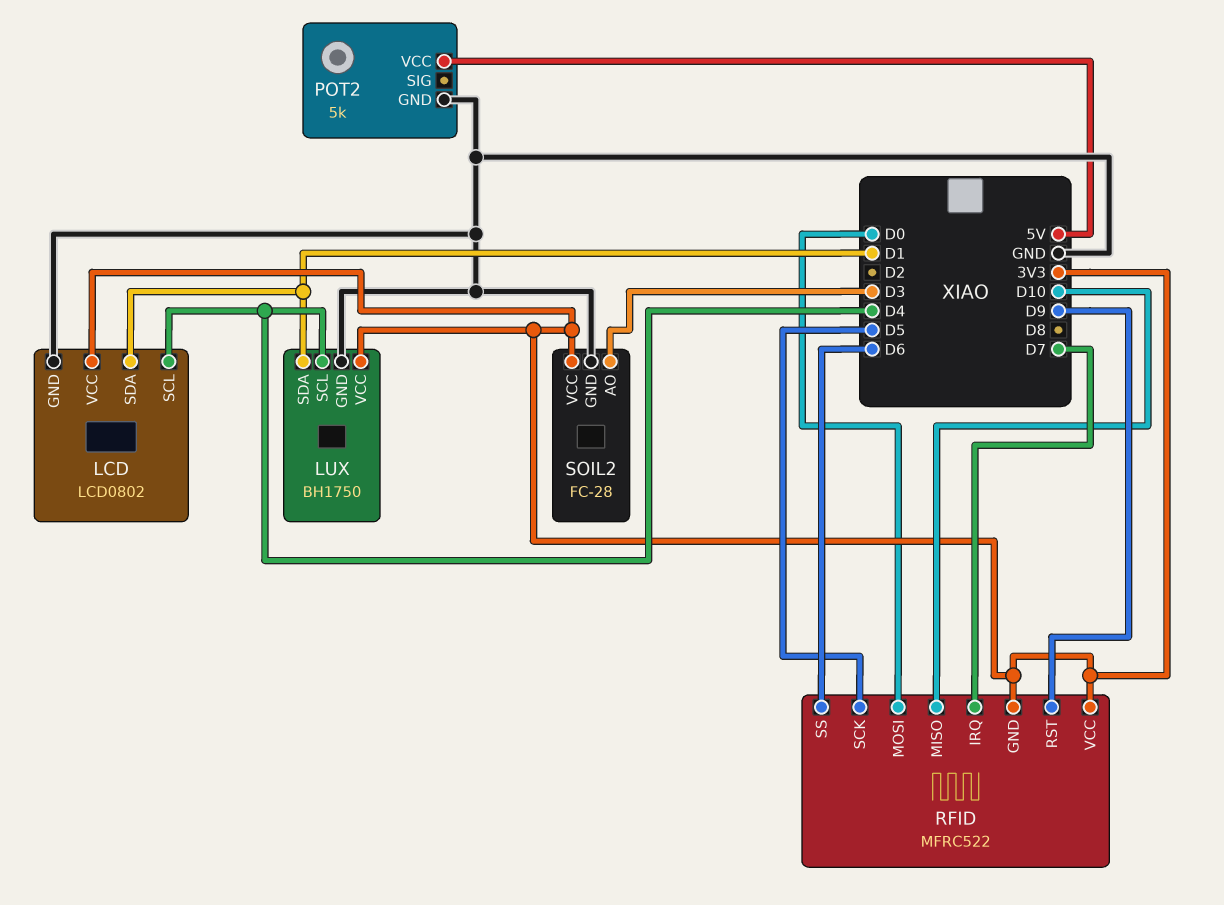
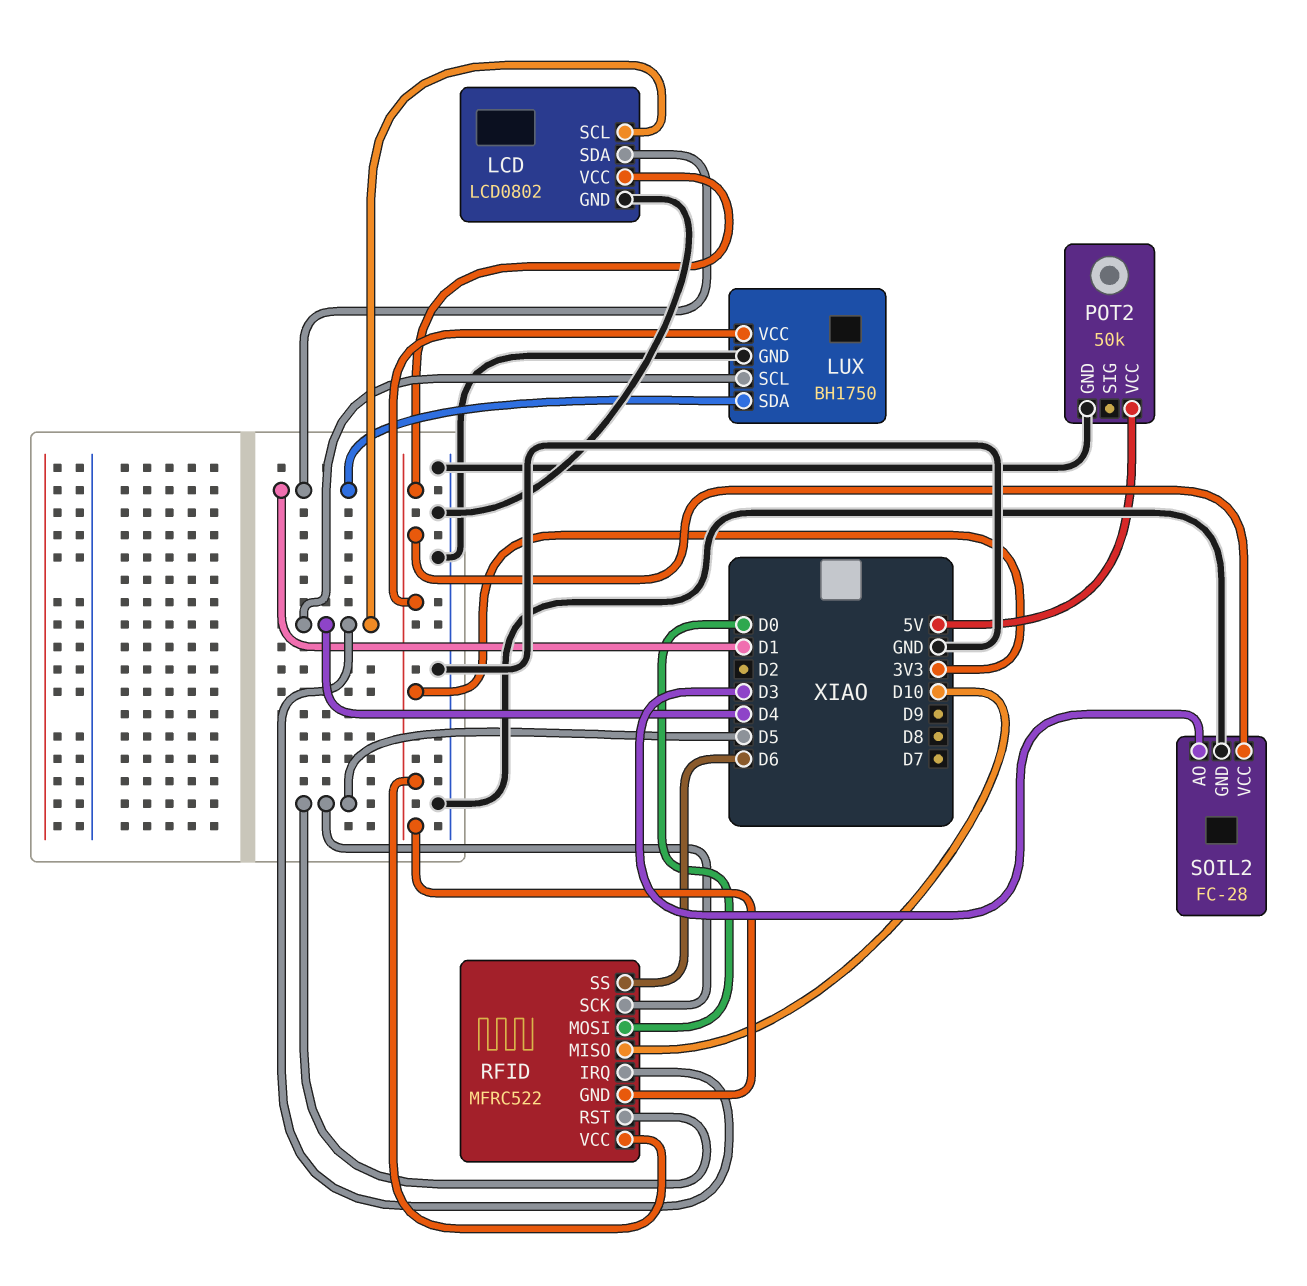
POT2: 5k -> 50k
RFID pin IRQ: D7 -> D4
RFID pin RST: D9 -> D5

